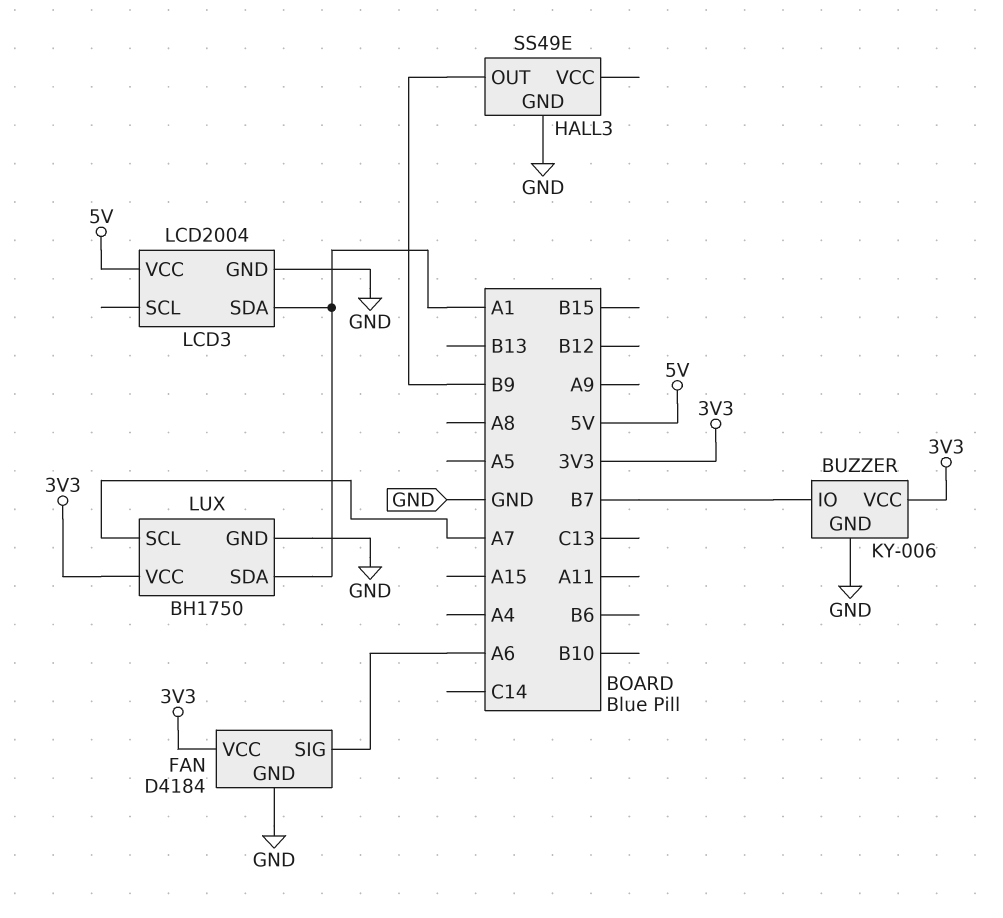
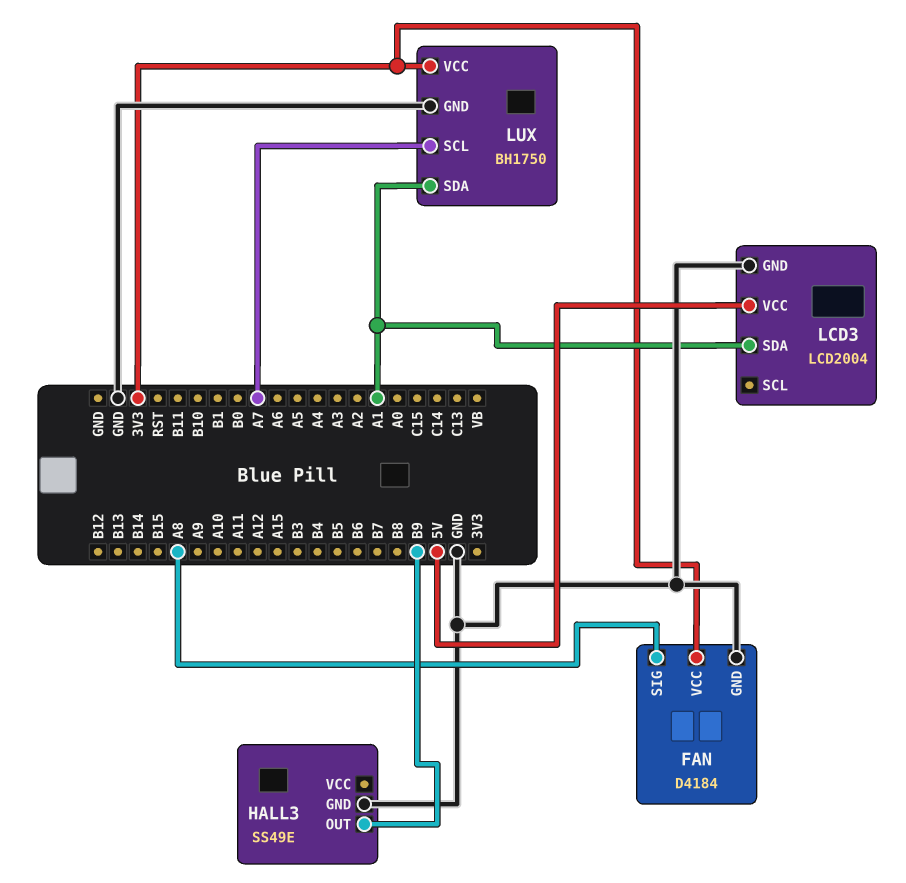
BUZZER: KY-006 -> none
BUZZER pin GND: GND -> none
BUZZER pin IO: B7 -> none
BUZZER pin VCC: 3V3 -> none
FAN pin SIG: A6 -> A8

